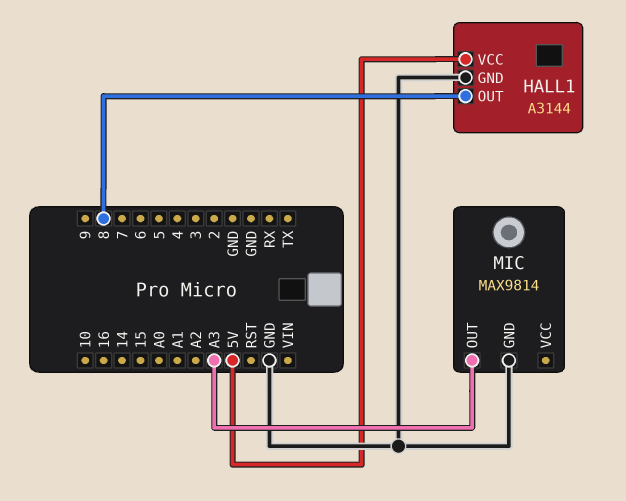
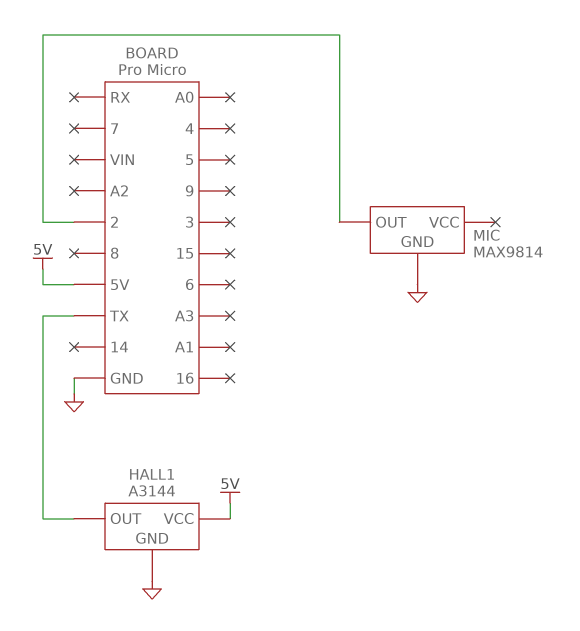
HALL1 pin OUT: 8 -> TX
MIC pin OUT: A3 -> 2

